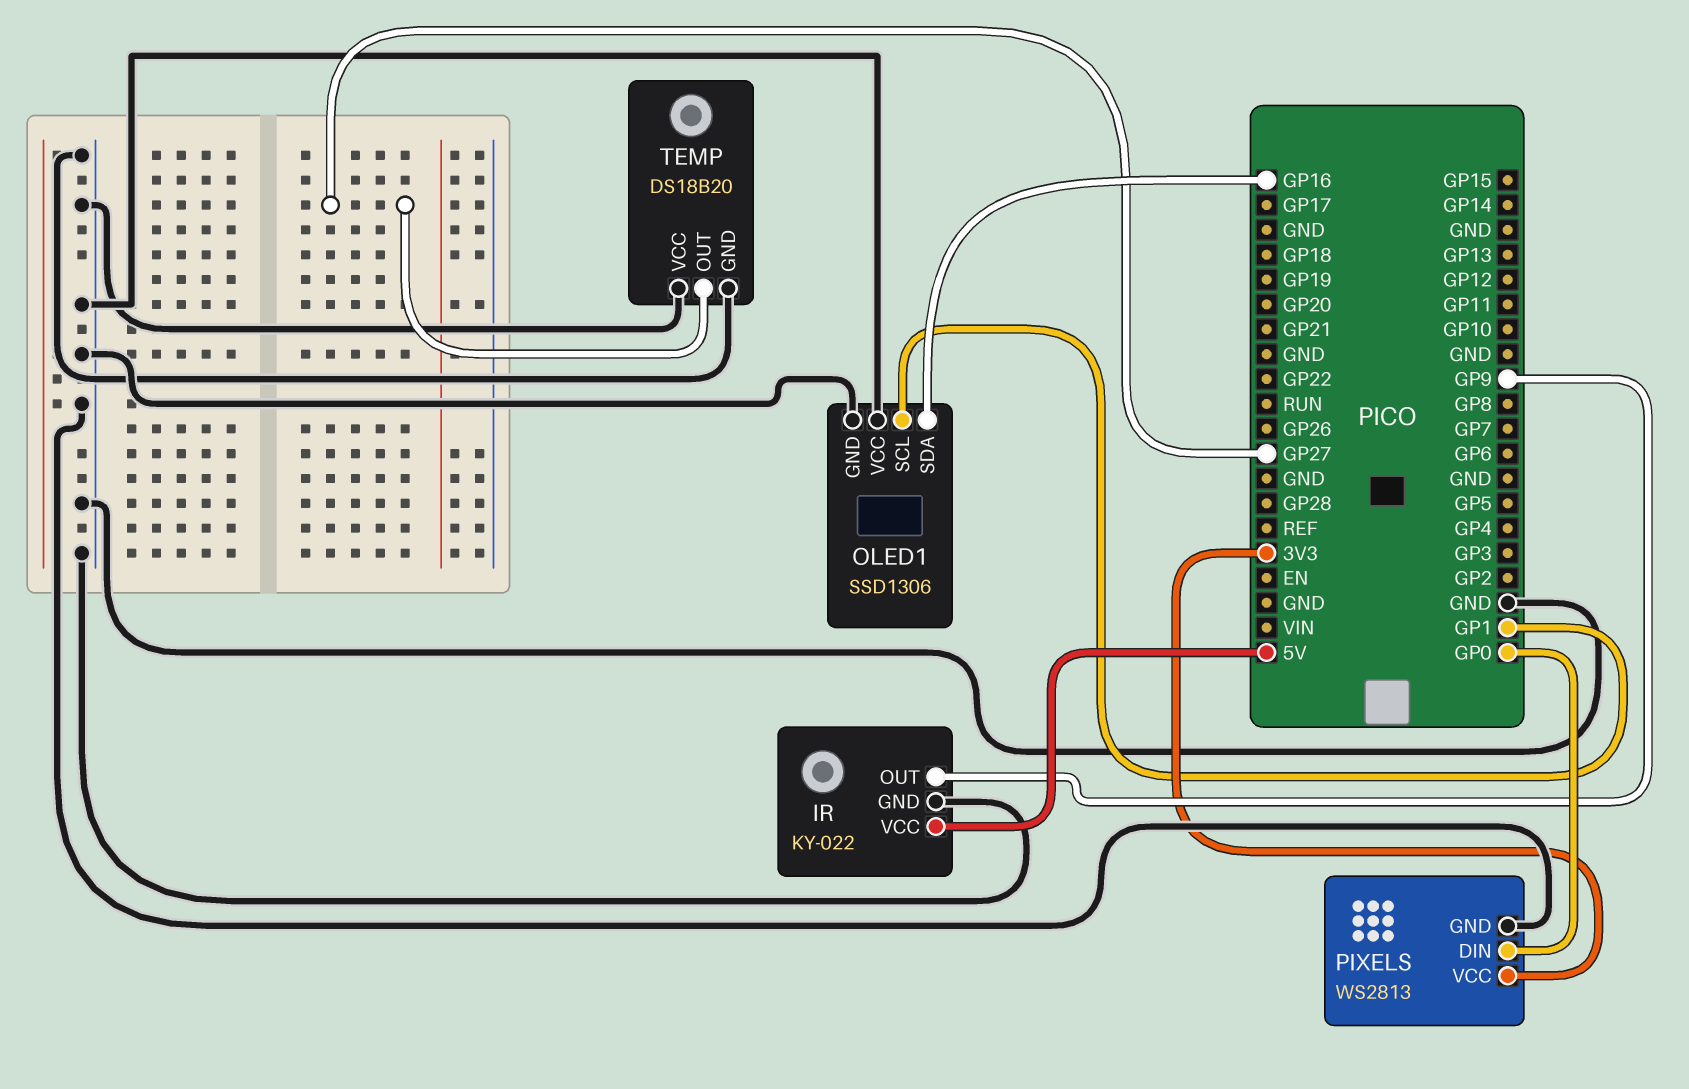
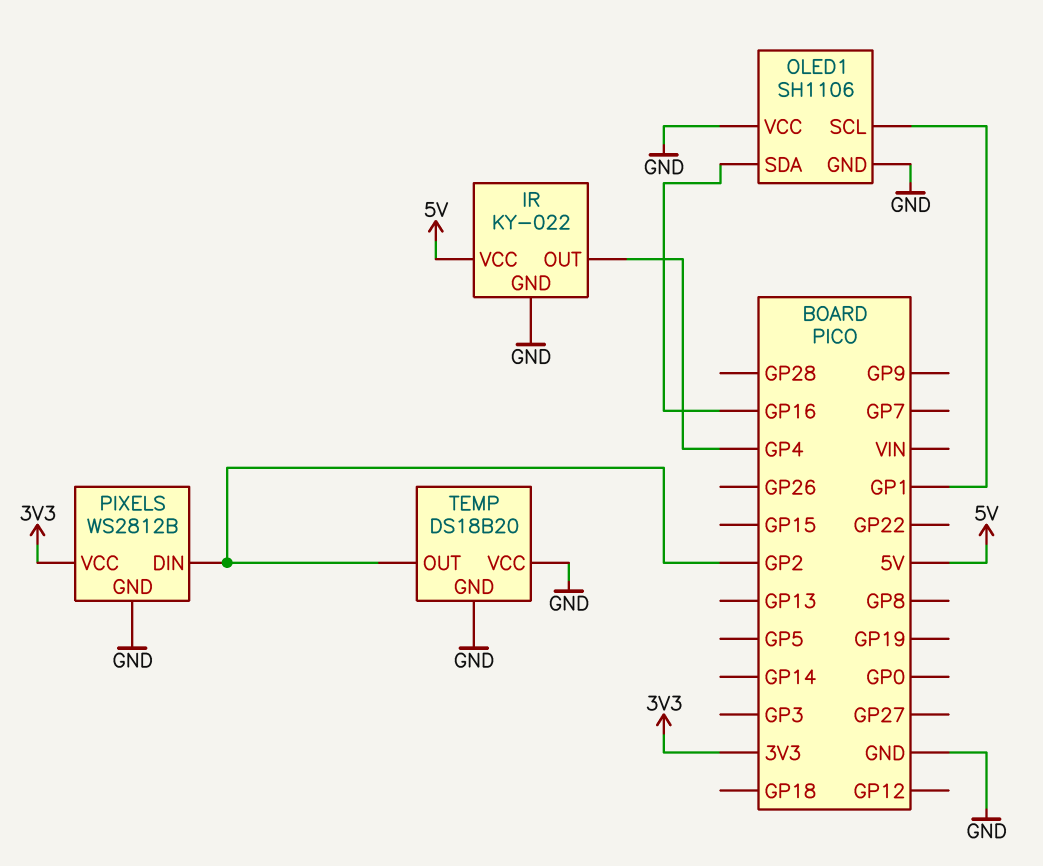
IR pin OUT: GP9 -> GP4
OLED1: SSD1306 -> SH1106
PIXELS: WS2813 -> WS2812B
PIXELS pin DIN: GP0 -> GP2
TEMP pin OUT: GP27 -> GP2

